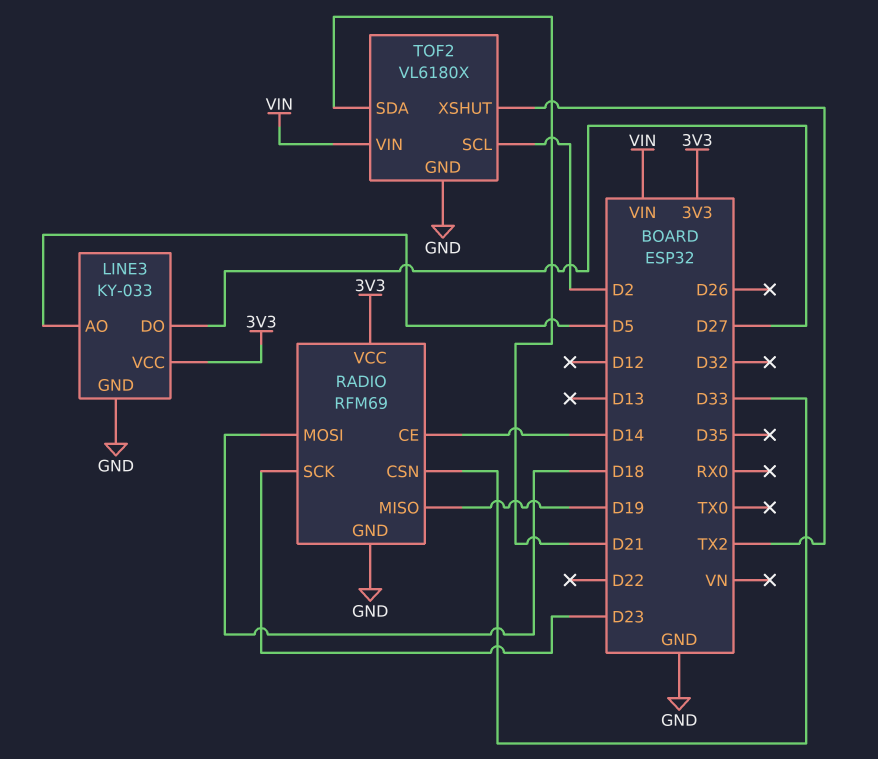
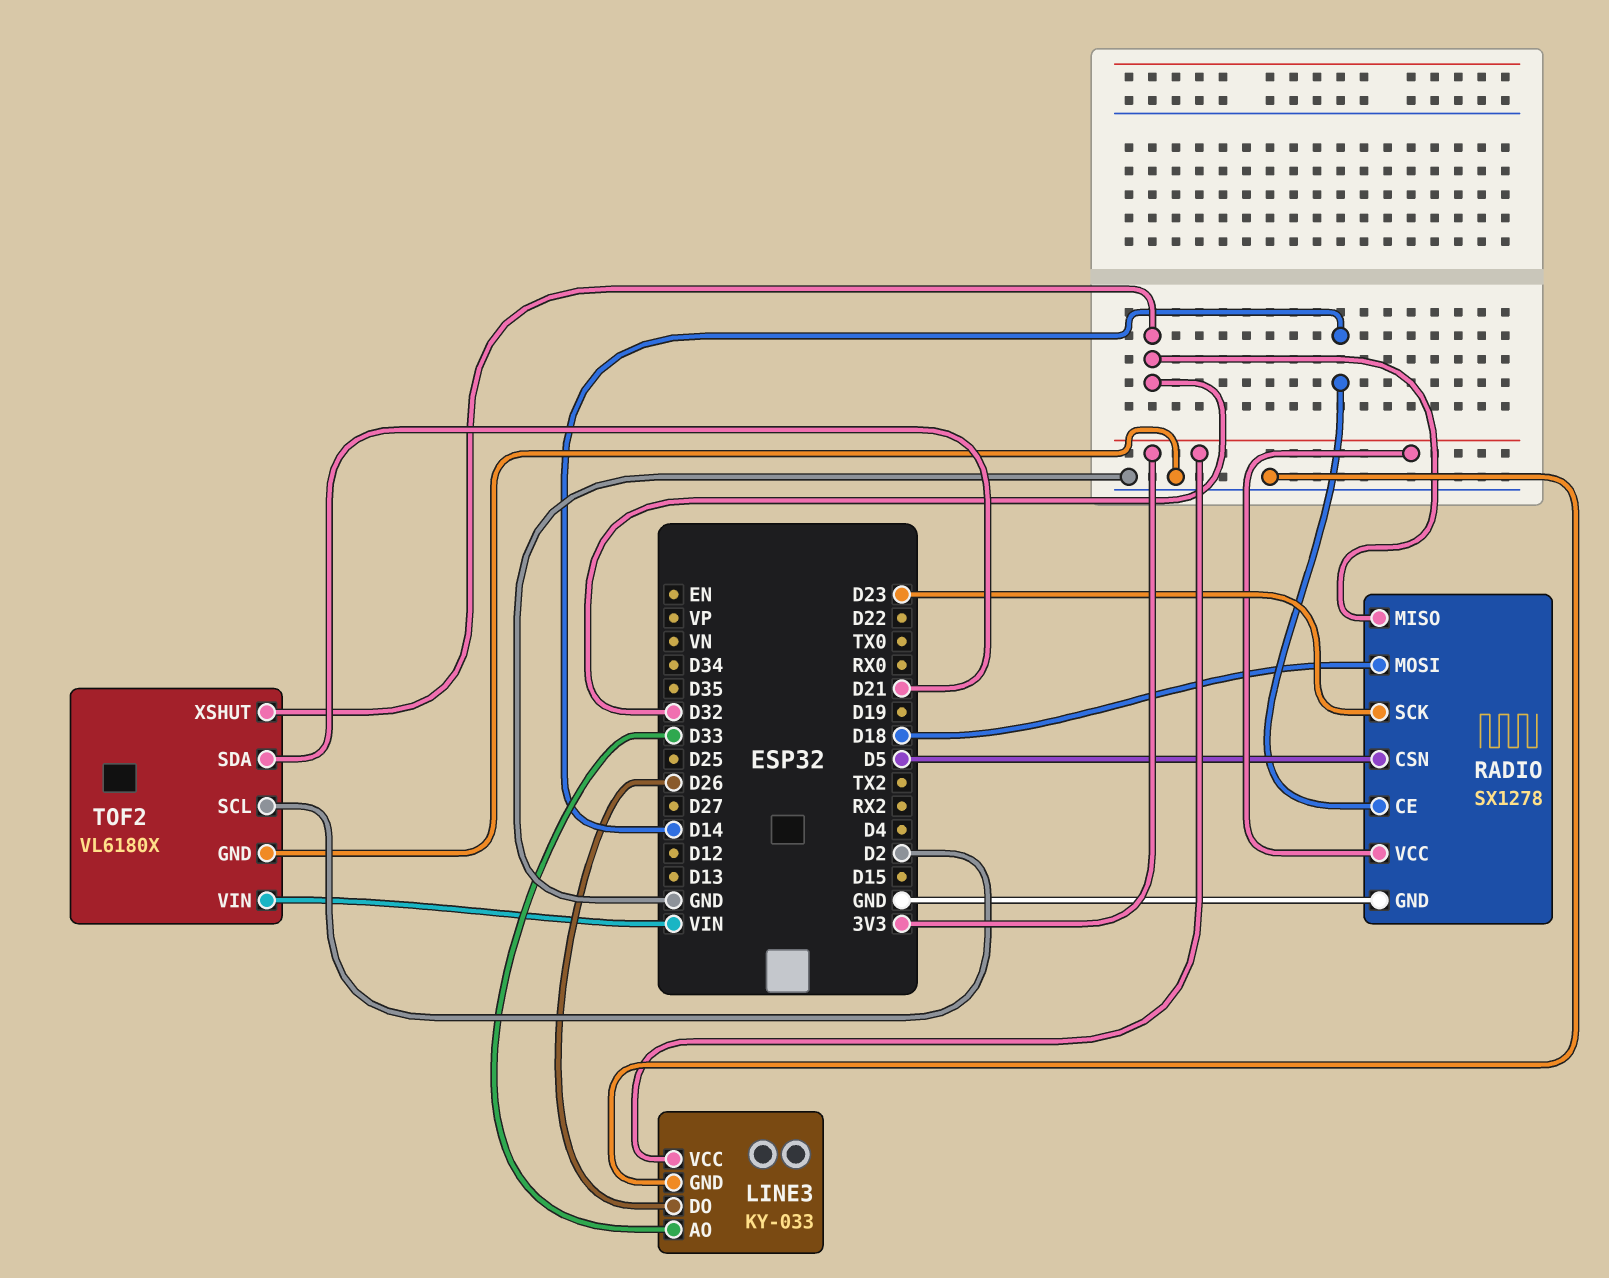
LINE3 pin AO: D5 -> D33
LINE3 pin DO: D27 -> D26
RADIO: RFM69 -> SX1278
RADIO pin CSN: D33 -> D5
RADIO pin MISO: D19 -> D32
TOF2 pin XSHUT: TX2 -> D32

